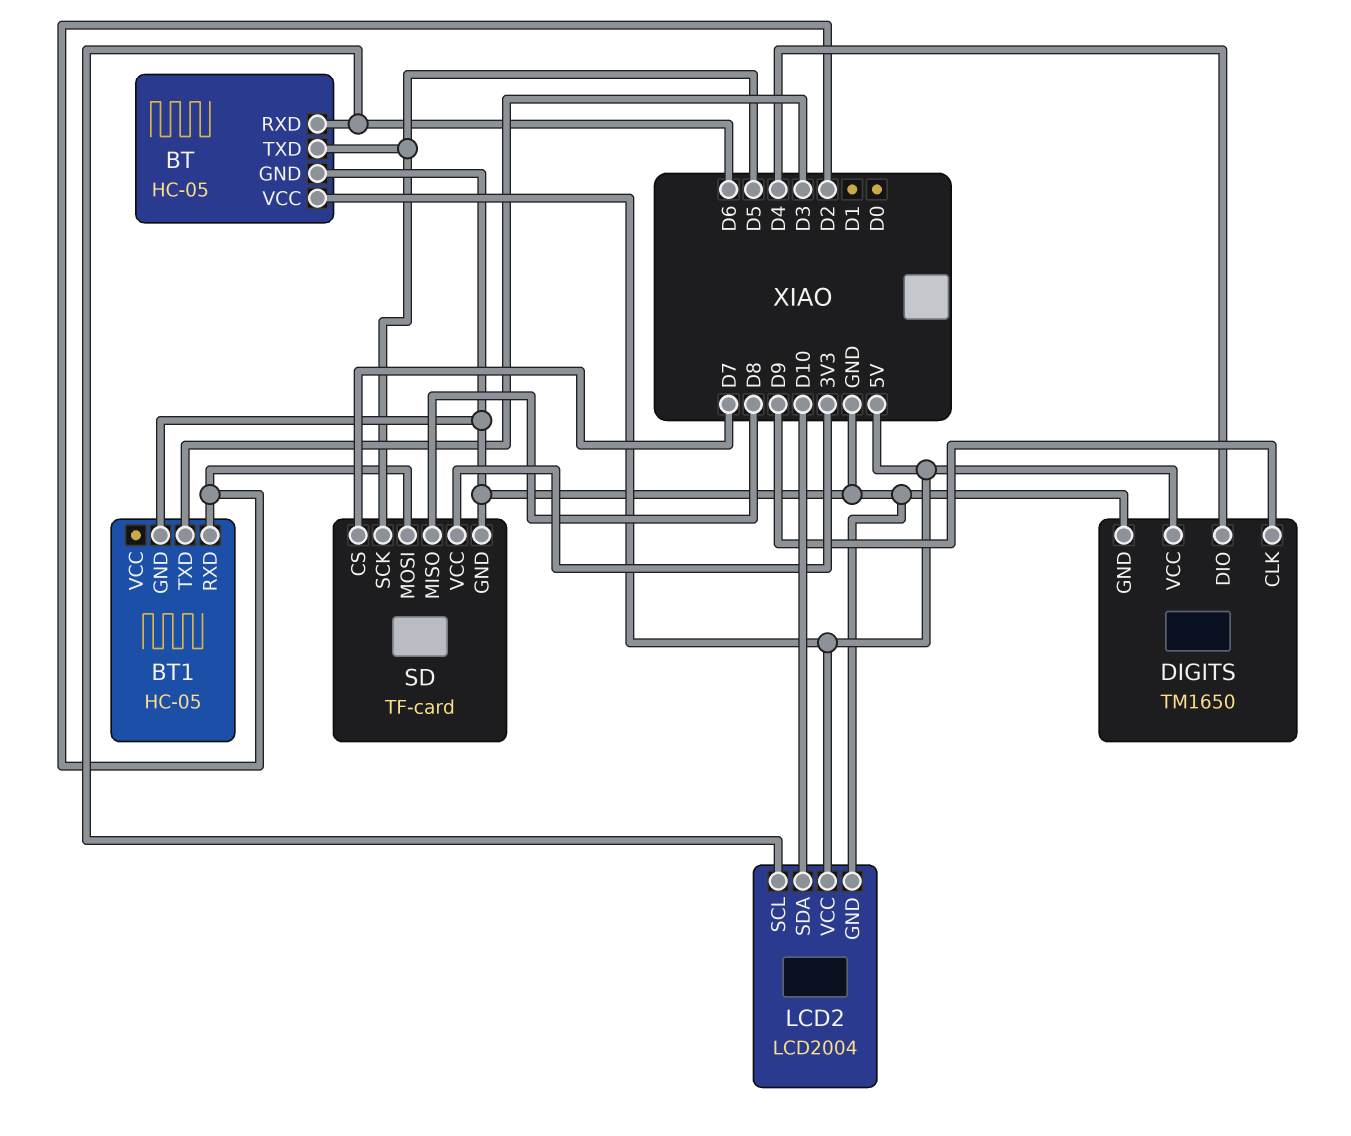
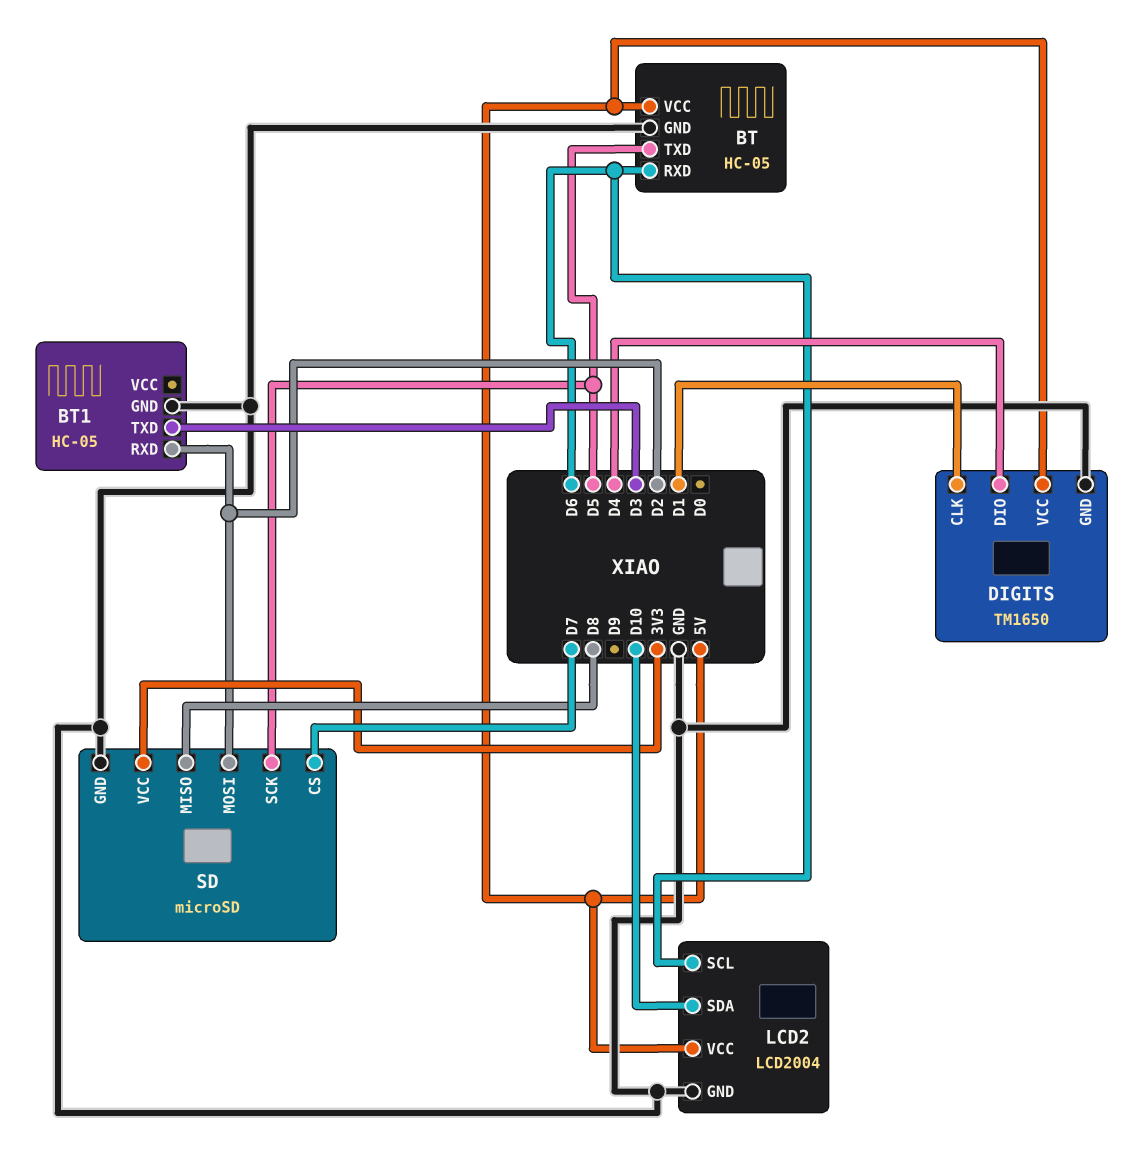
DIGITS pin CLK: D9 -> D1
SD: TF-card -> microSD

